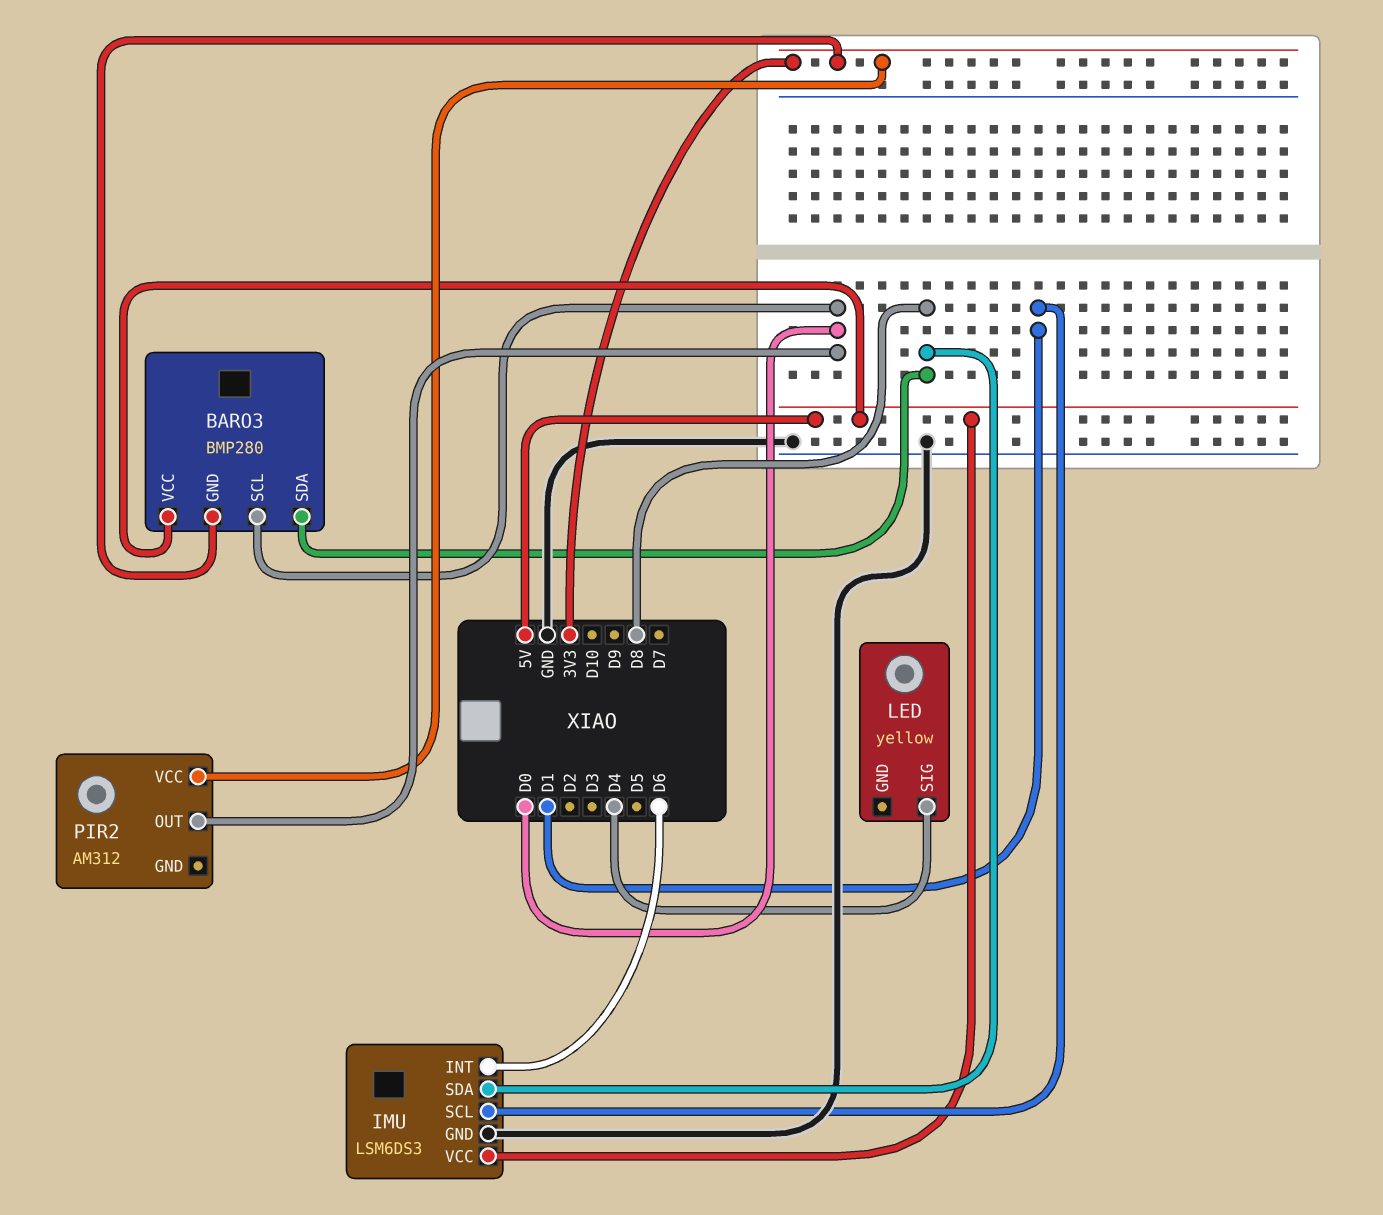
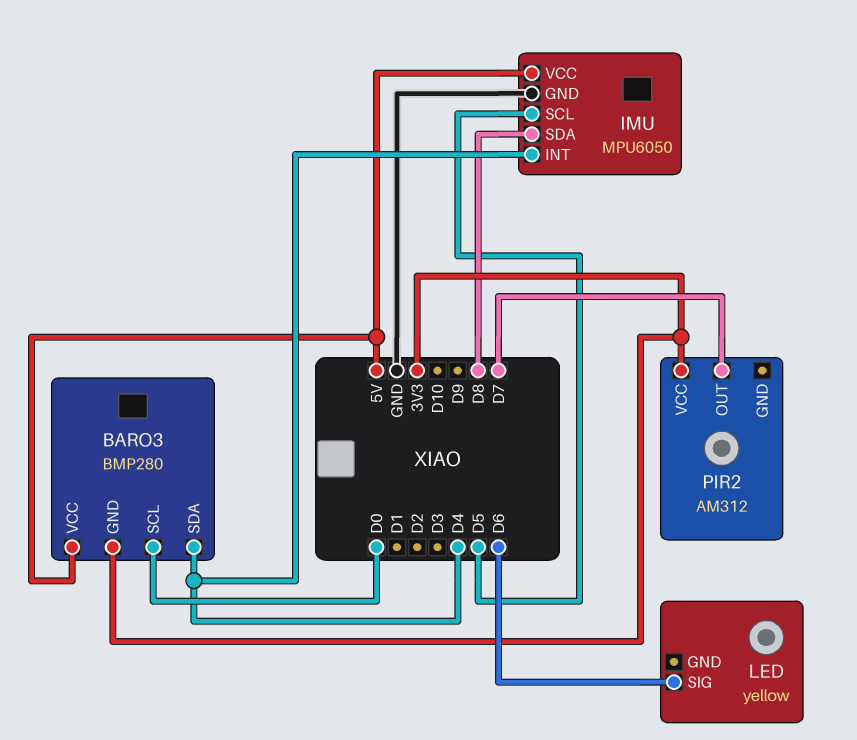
BARO3 pin SDA: D8 -> D4
IMU: LSM6DS3 -> MPU6050
IMU pin INT: D6 -> D4
IMU pin SCL: D1 -> D5
LED pin SIG: D4 -> D6
PIR2 pin OUT: D0 -> D7

